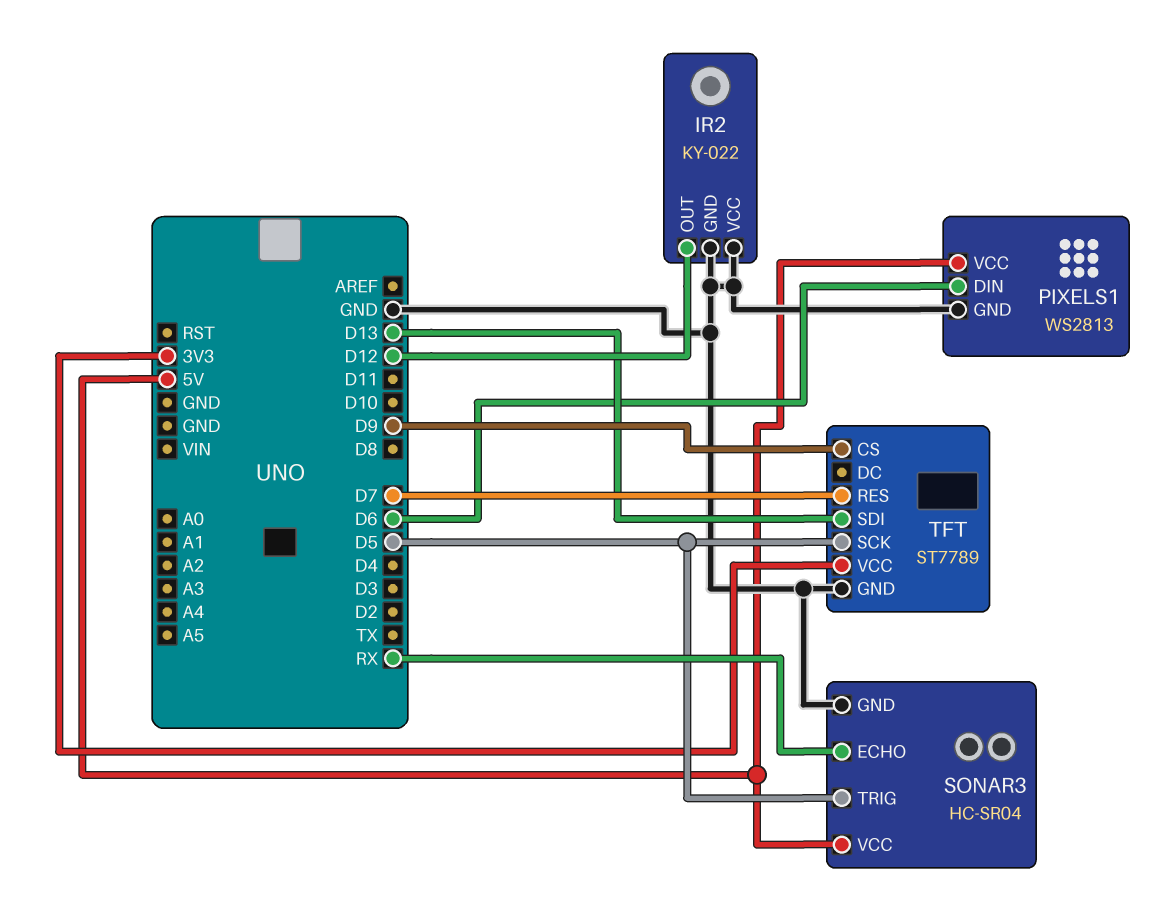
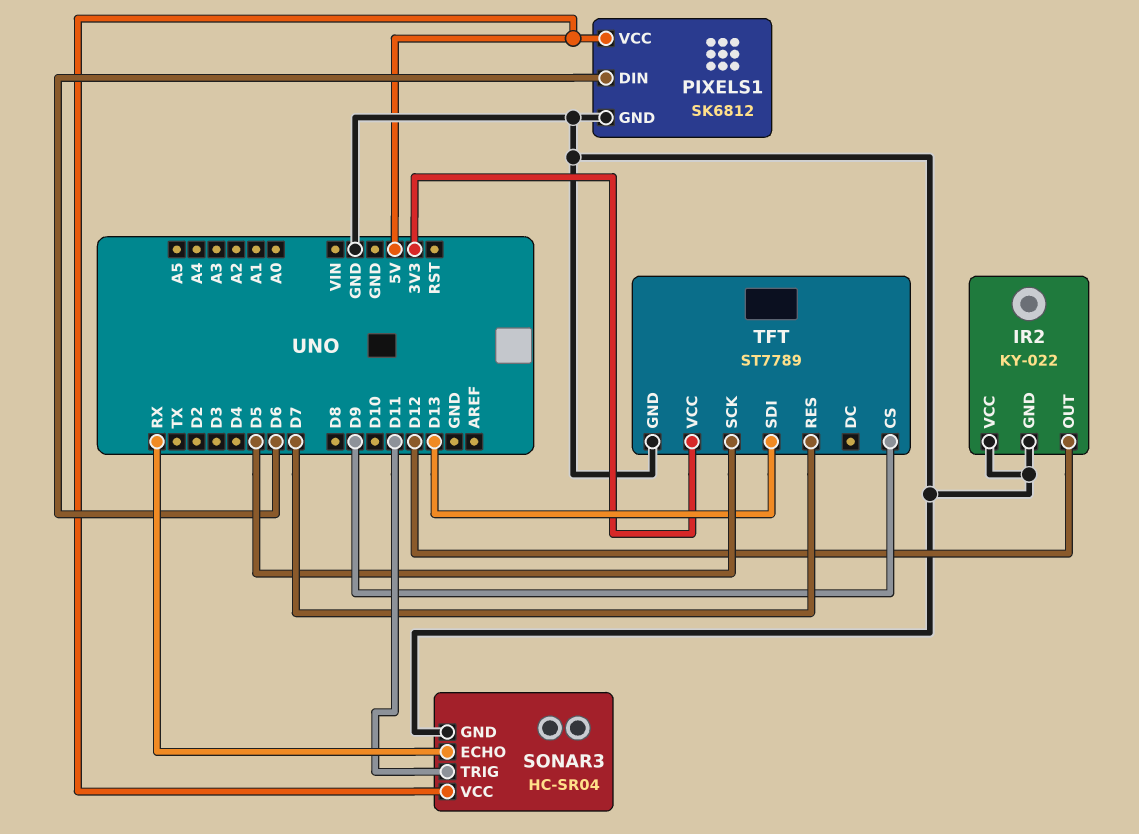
PIXELS1: WS2813 -> SK6812
SONAR3 pin TRIG: D5 -> D11

